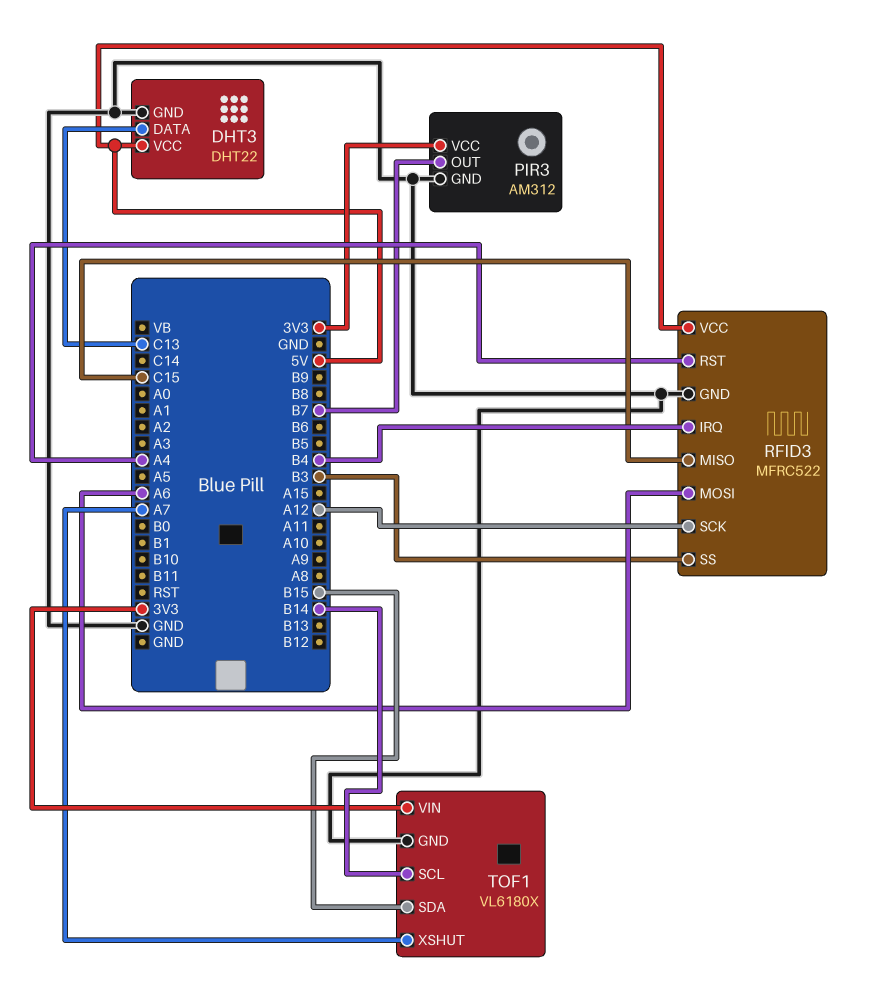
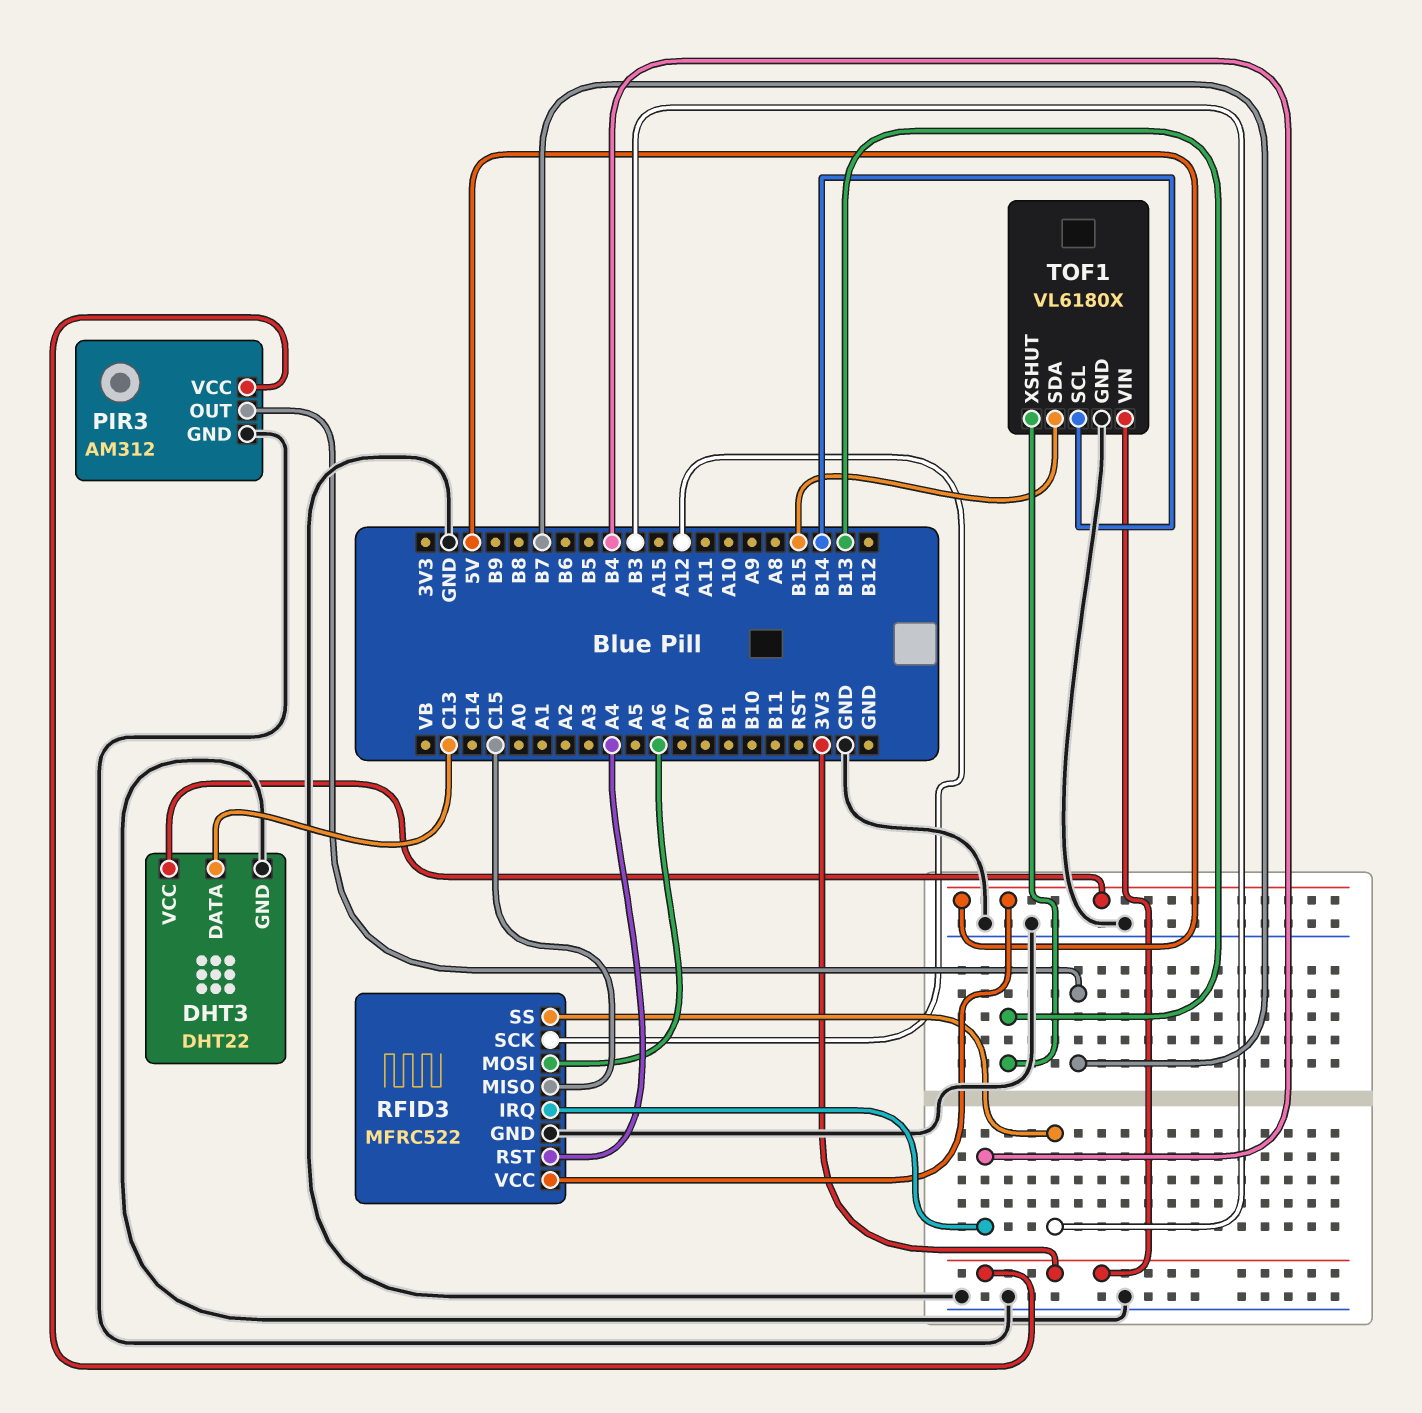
TOF1 pin XSHUT: A7 -> B13

